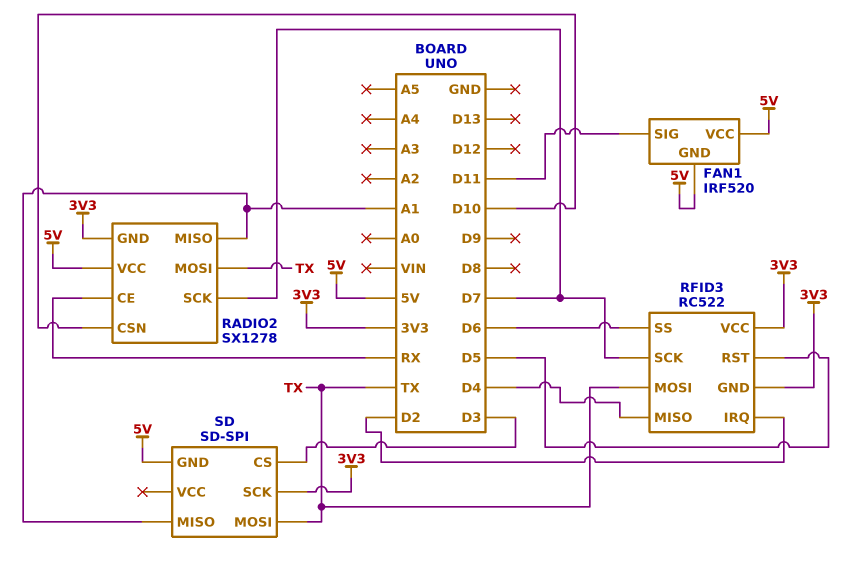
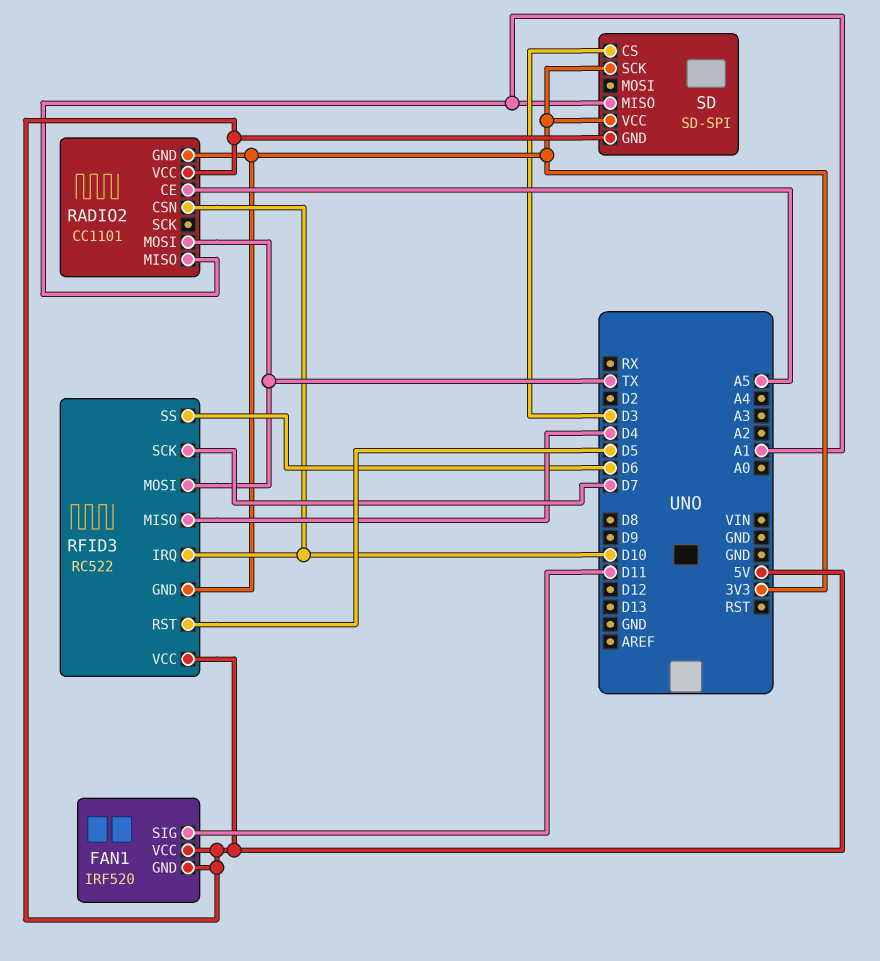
RADIO2: SX1278 -> CC1101
RADIO2 pin CE: RX -> A5
RADIO2 pin SCK: D7 -> none
RFID3 pin IRQ: D2 -> D10
RFID3 pin VCC: 3V3 -> 5V
SD pin MOSI: TX -> none
SD pin VCC: none -> 3V3

